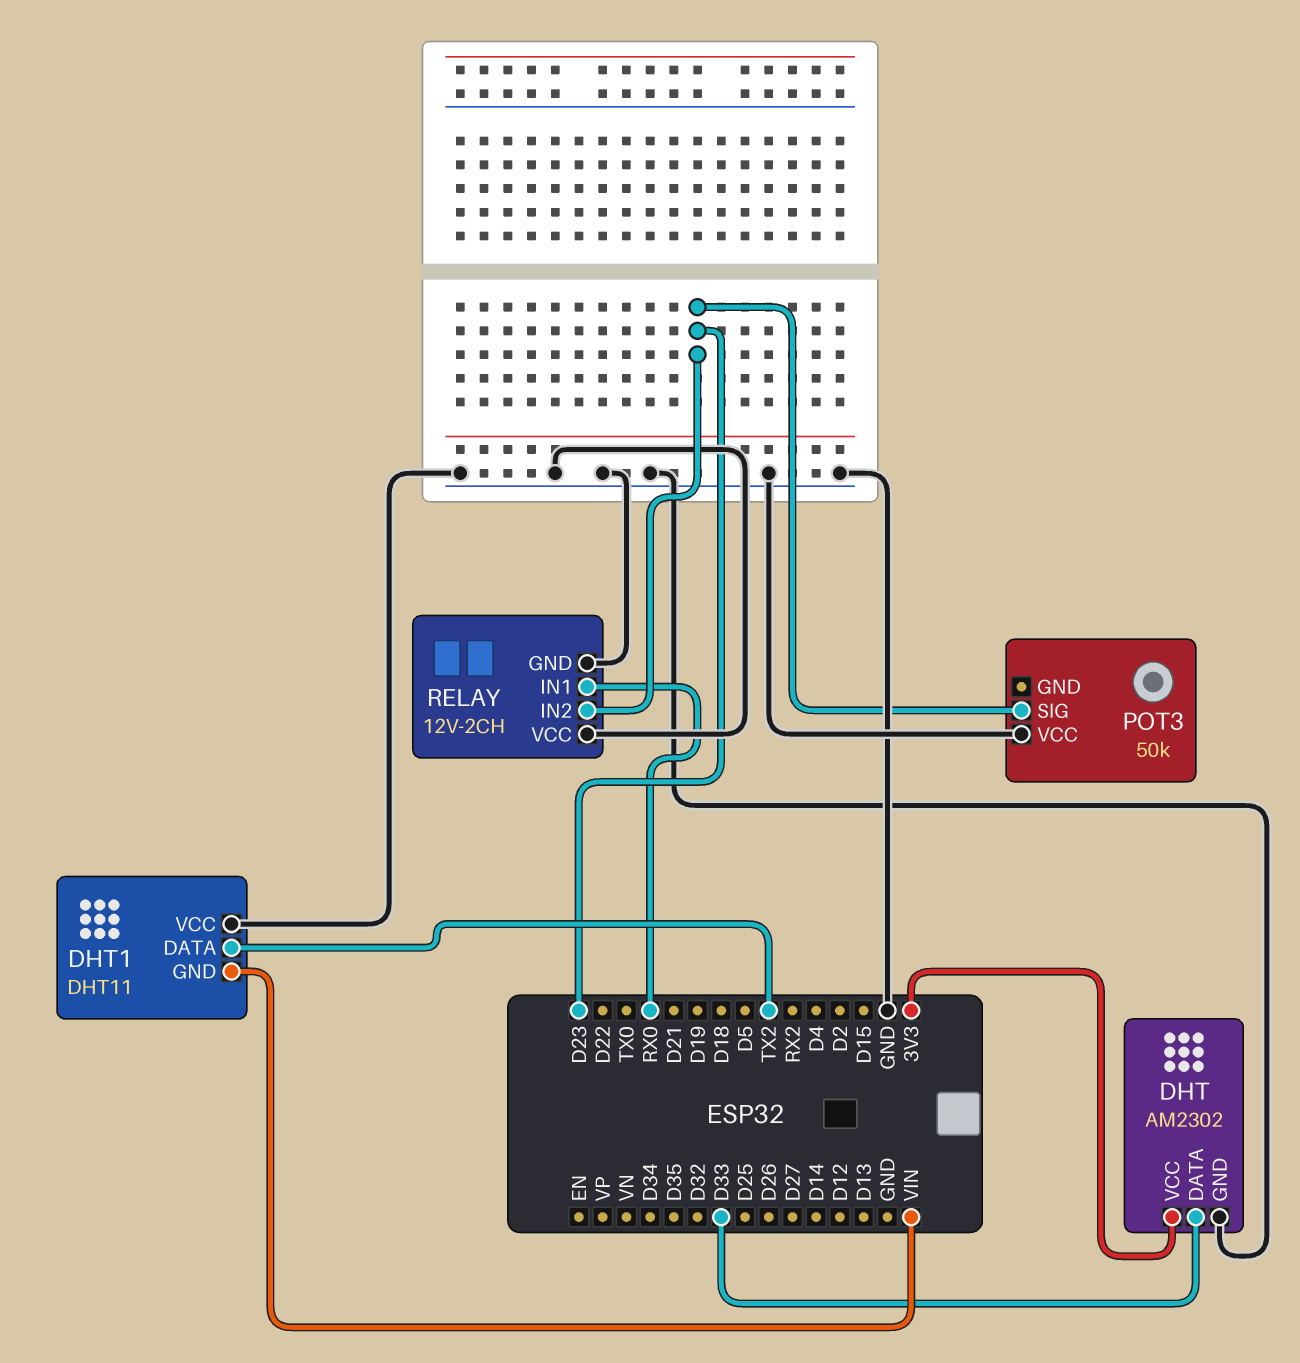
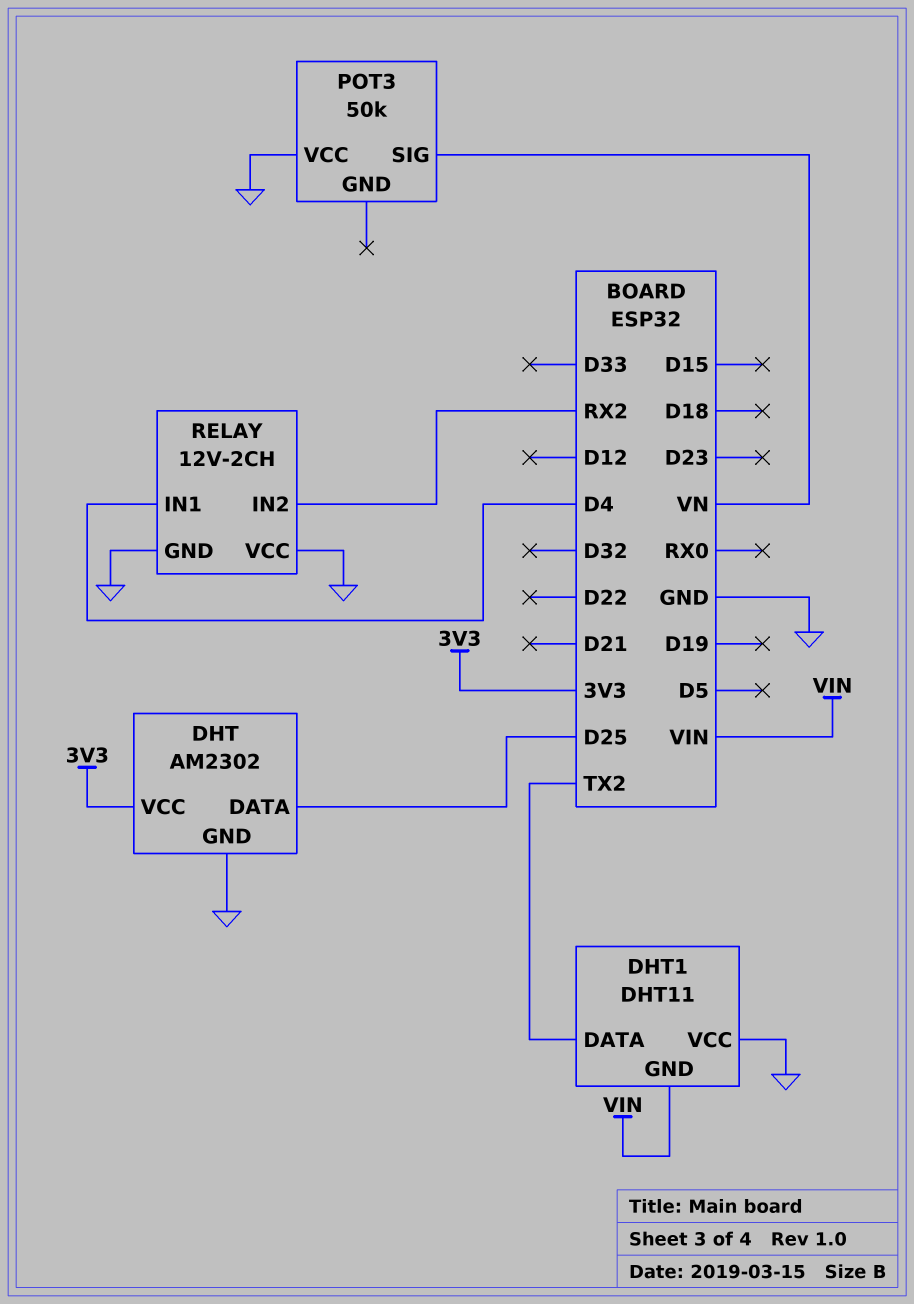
DHT pin DATA: D33 -> D25
POT3 pin SIG: D23 -> VN
RELAY pin IN1: RX0 -> D4
RELAY pin IN2: D23 -> RX2

